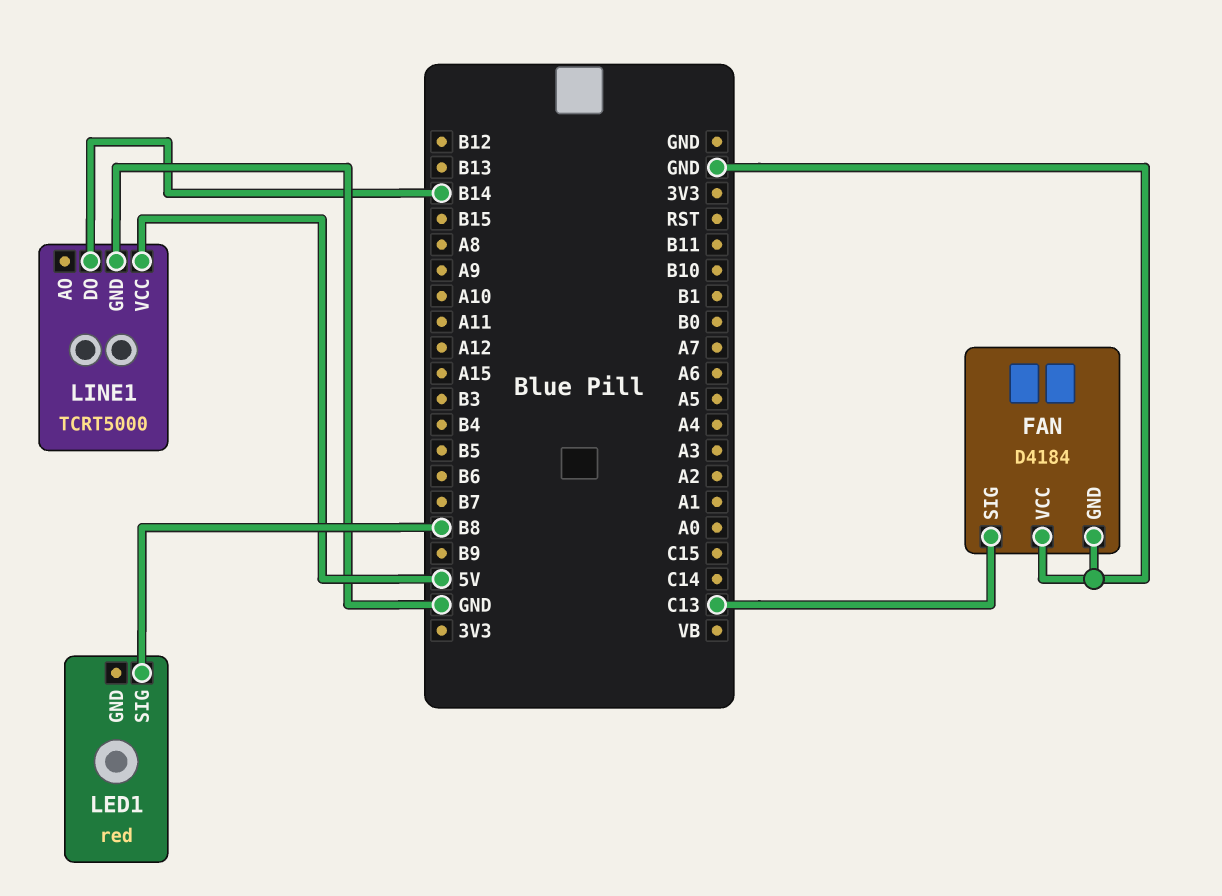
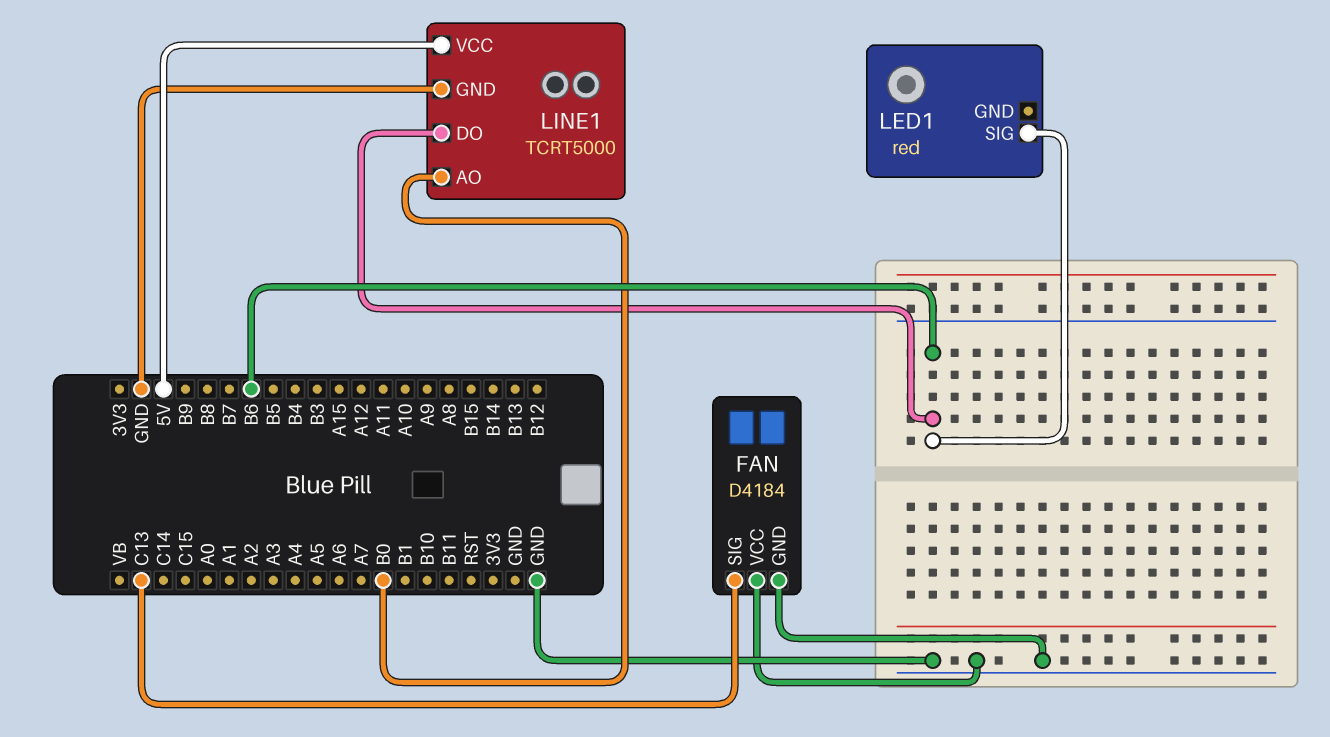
LED1 pin SIG: B8 -> B6
LINE1 pin AO: none -> B0
LINE1 pin DO: B14 -> B6

